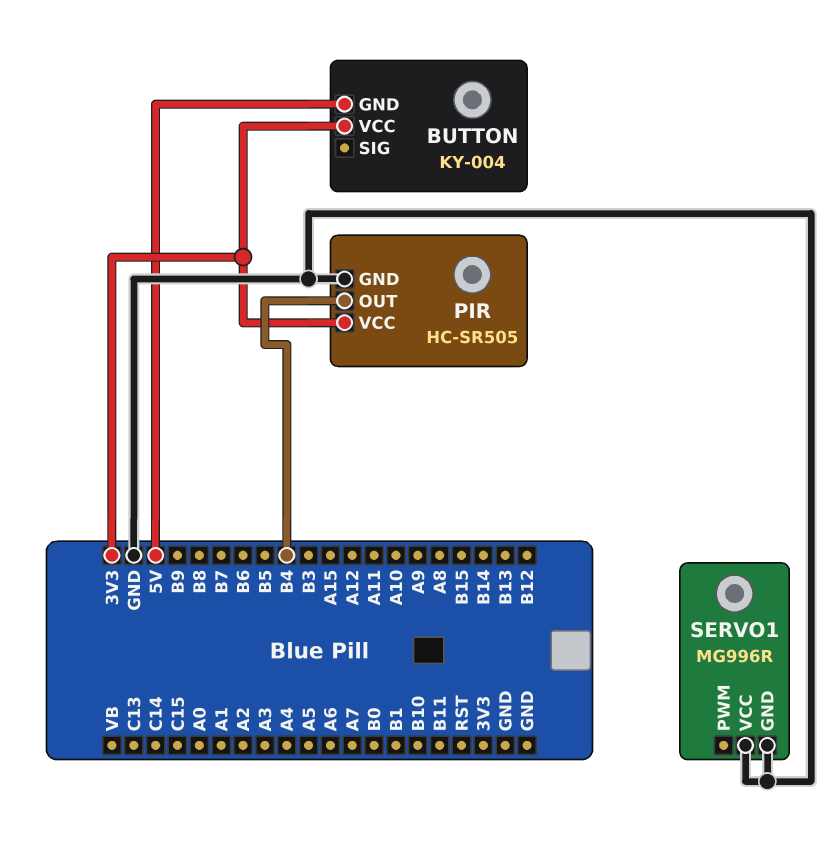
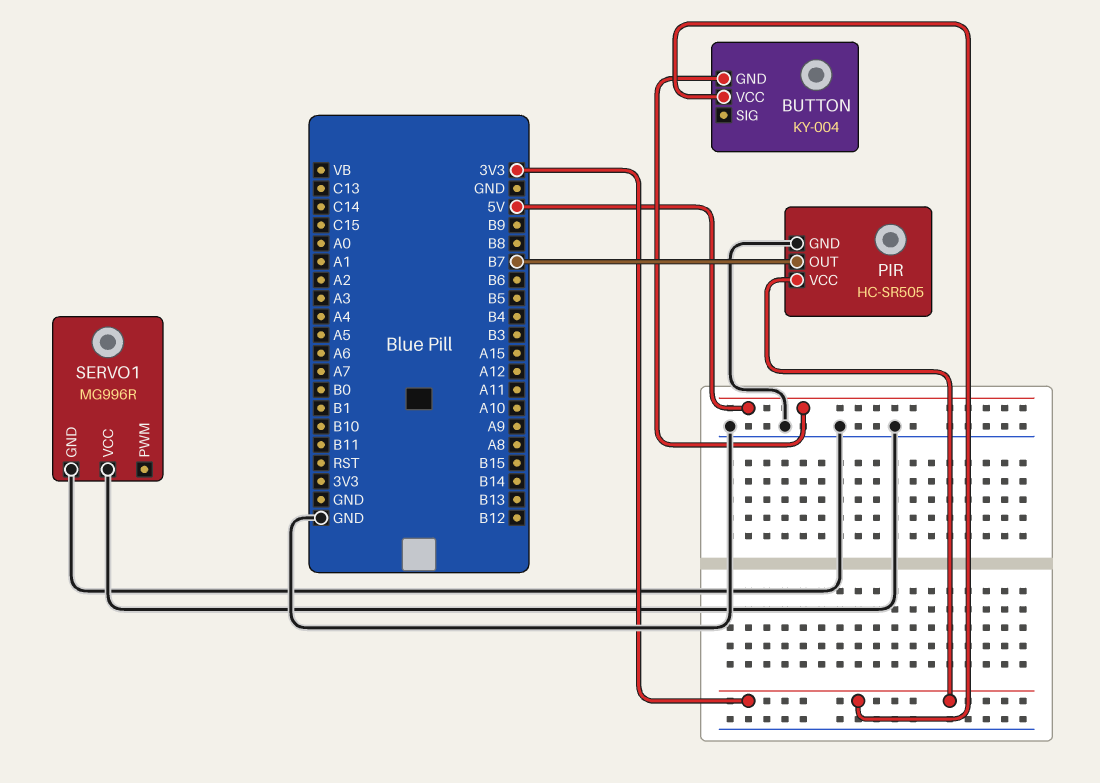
PIR pin OUT: B4 -> B7

